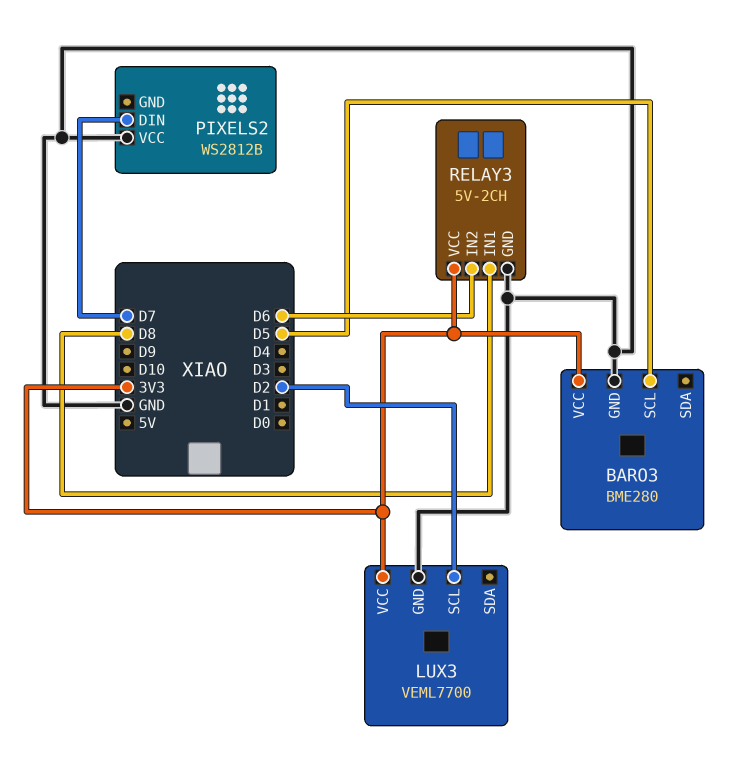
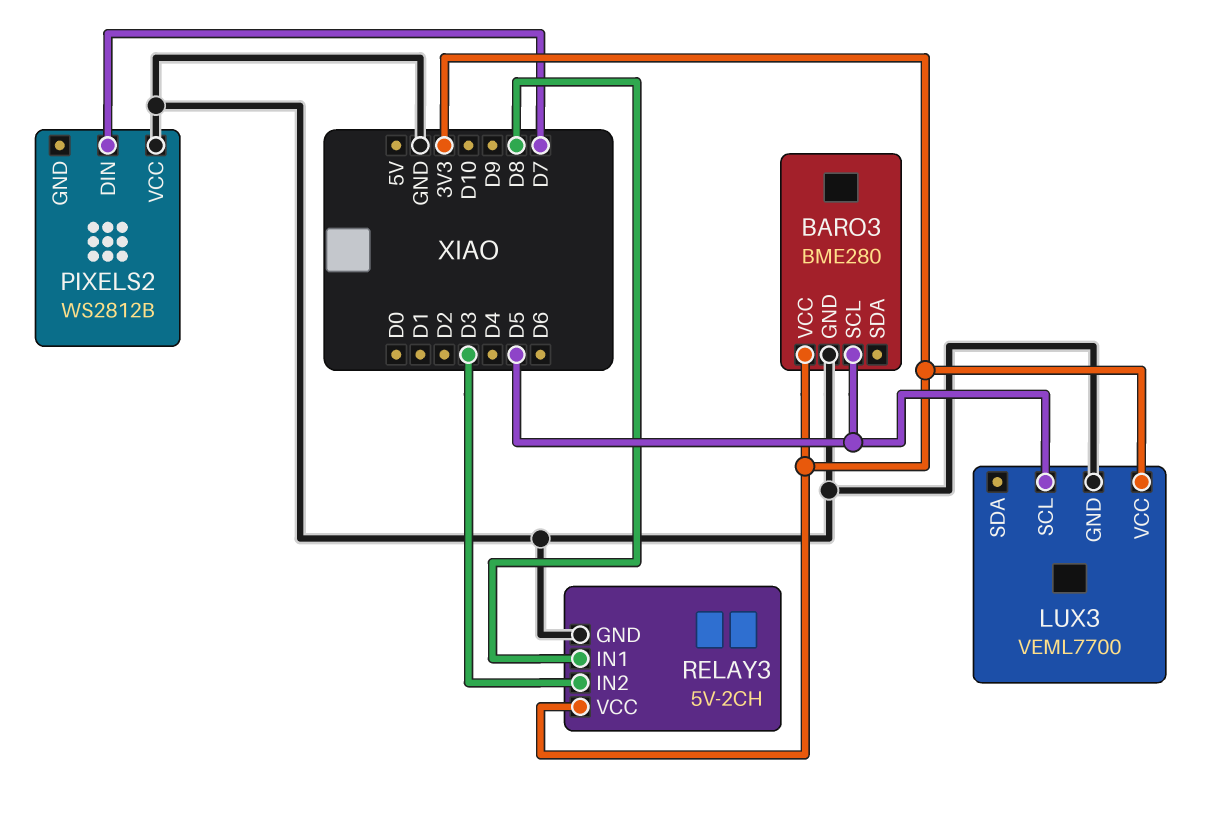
LUX3 pin SCL: D2 -> D5
RELAY3 pin IN2: D6 -> D3

